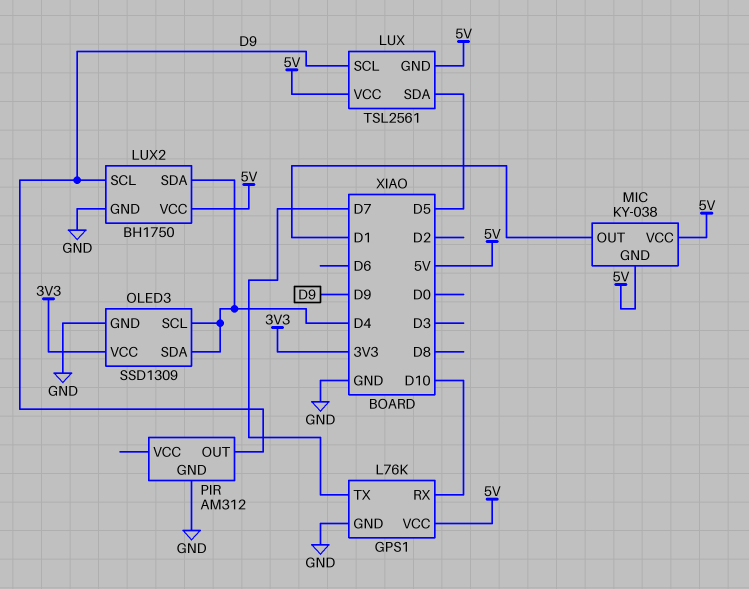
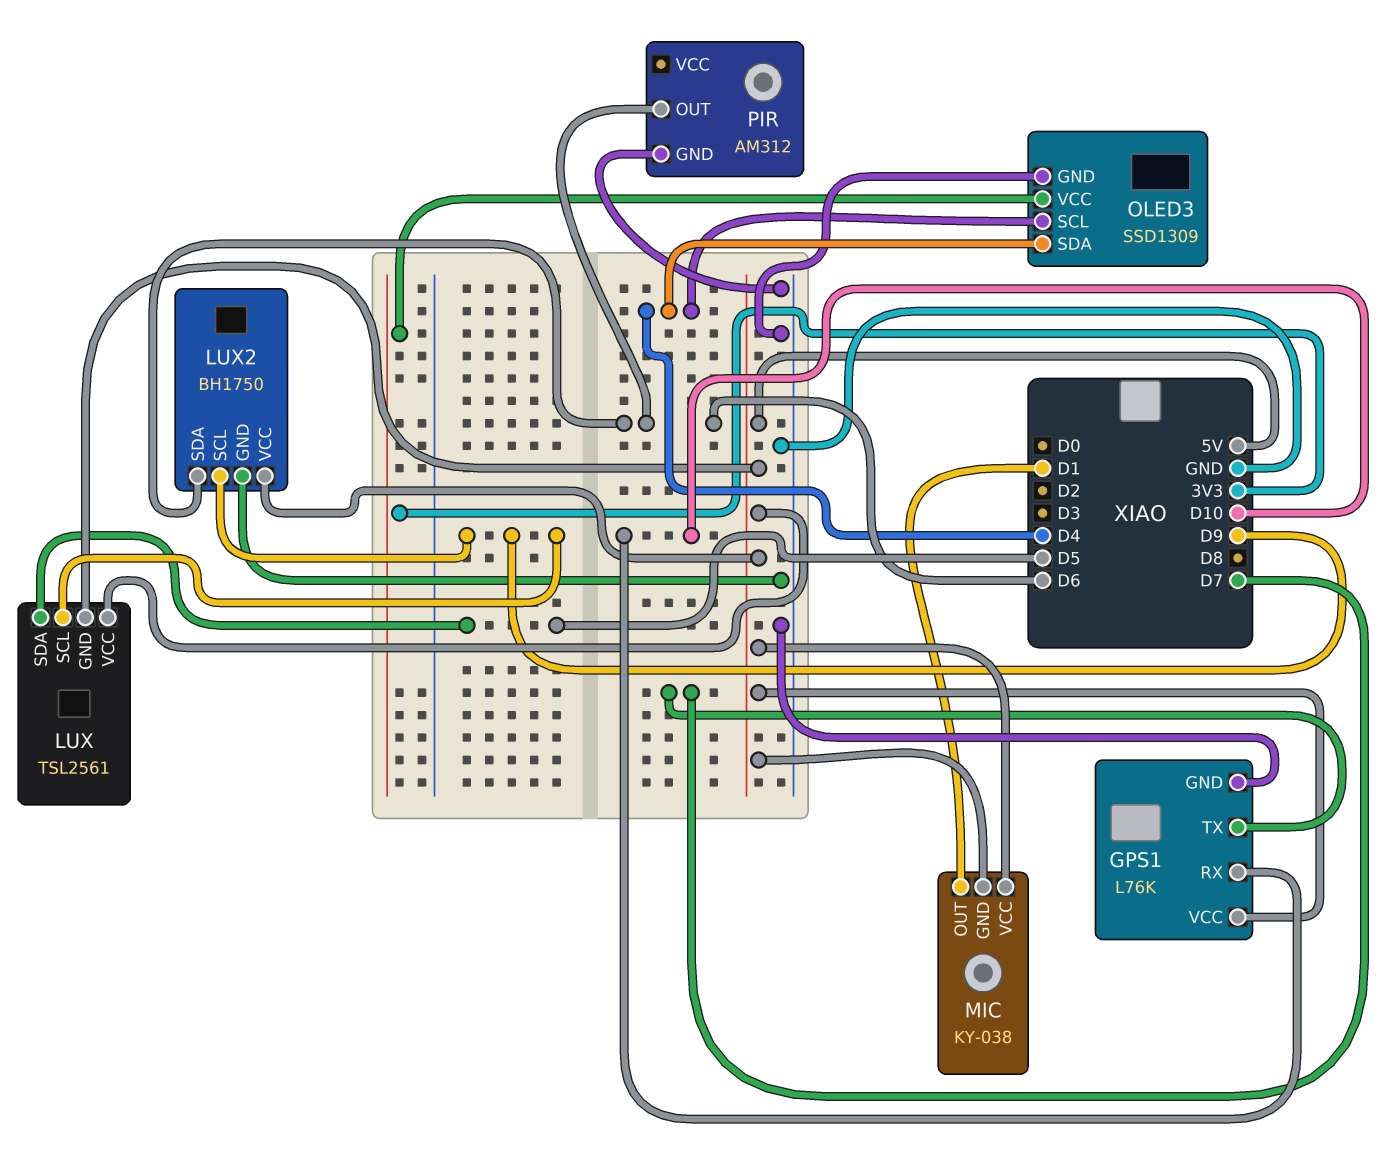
LUX2 pin SDA: D4 -> D6
PIR pin OUT: D9 -> D6

